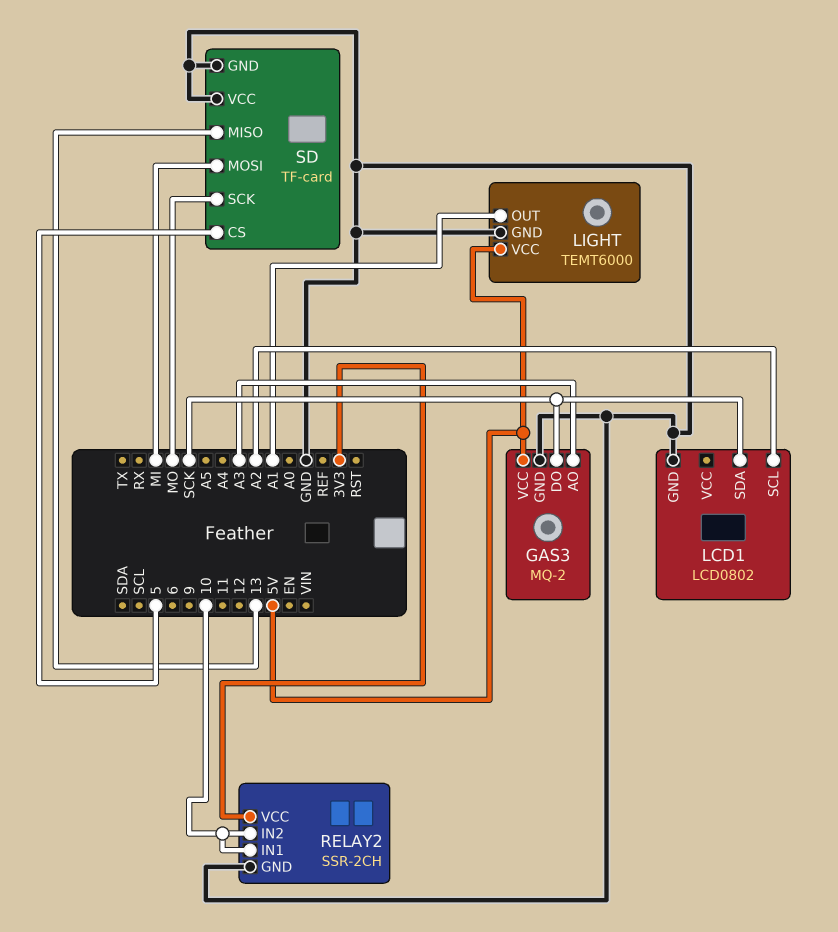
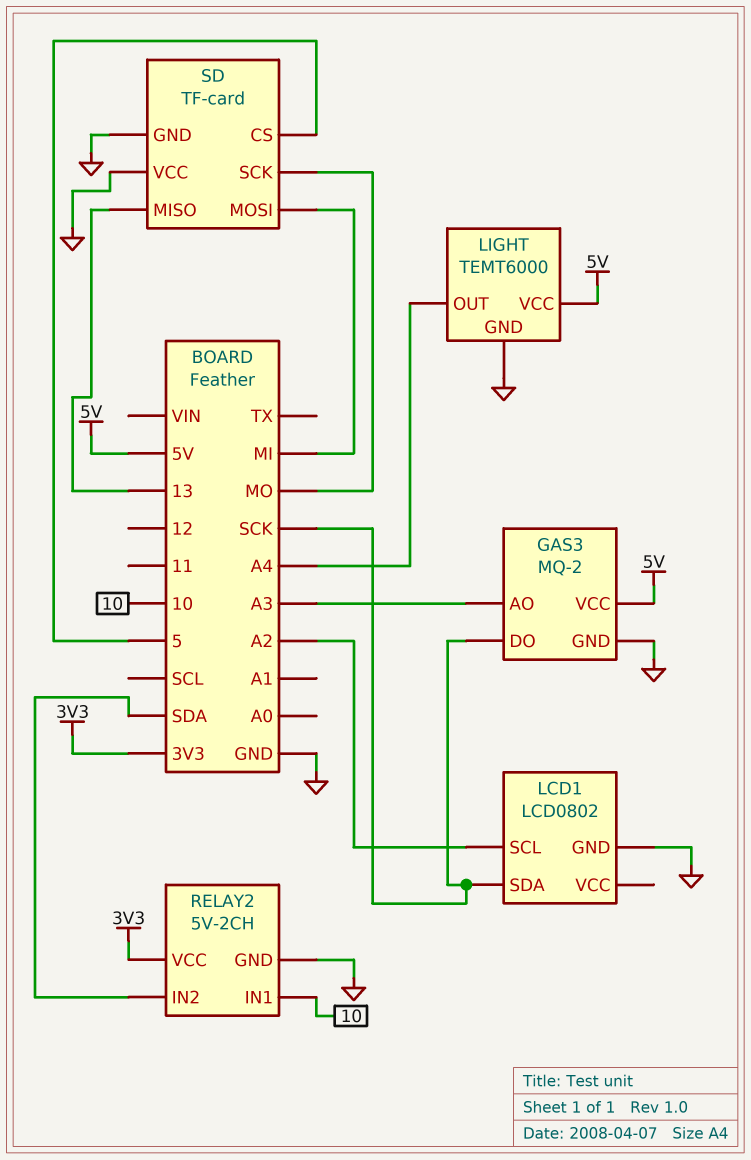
LIGHT pin OUT: A1 -> A4
RELAY2: SSR-2CH -> 5V-2CH
RELAY2 pin IN2: 10 -> SDA

